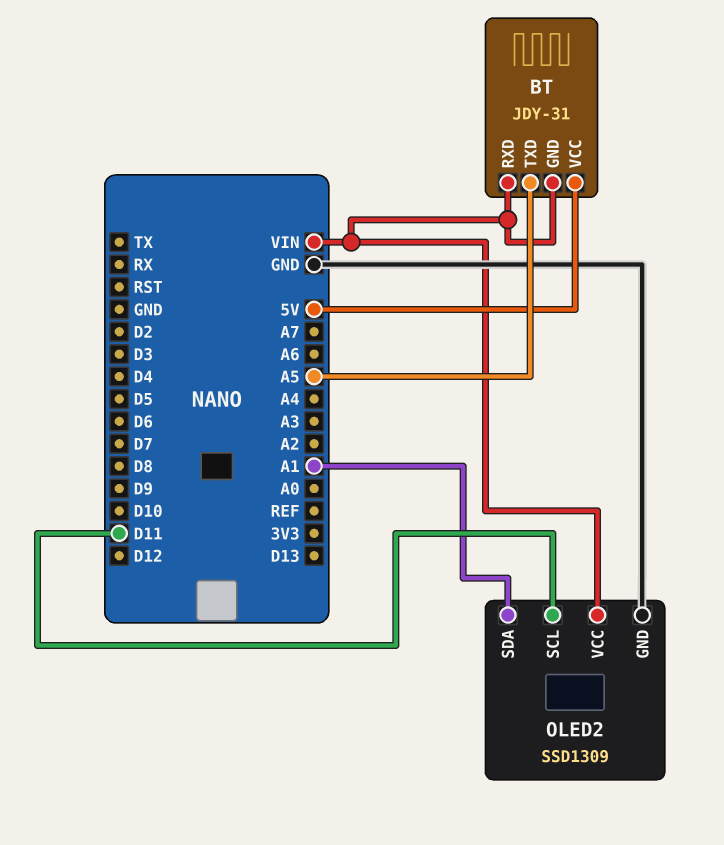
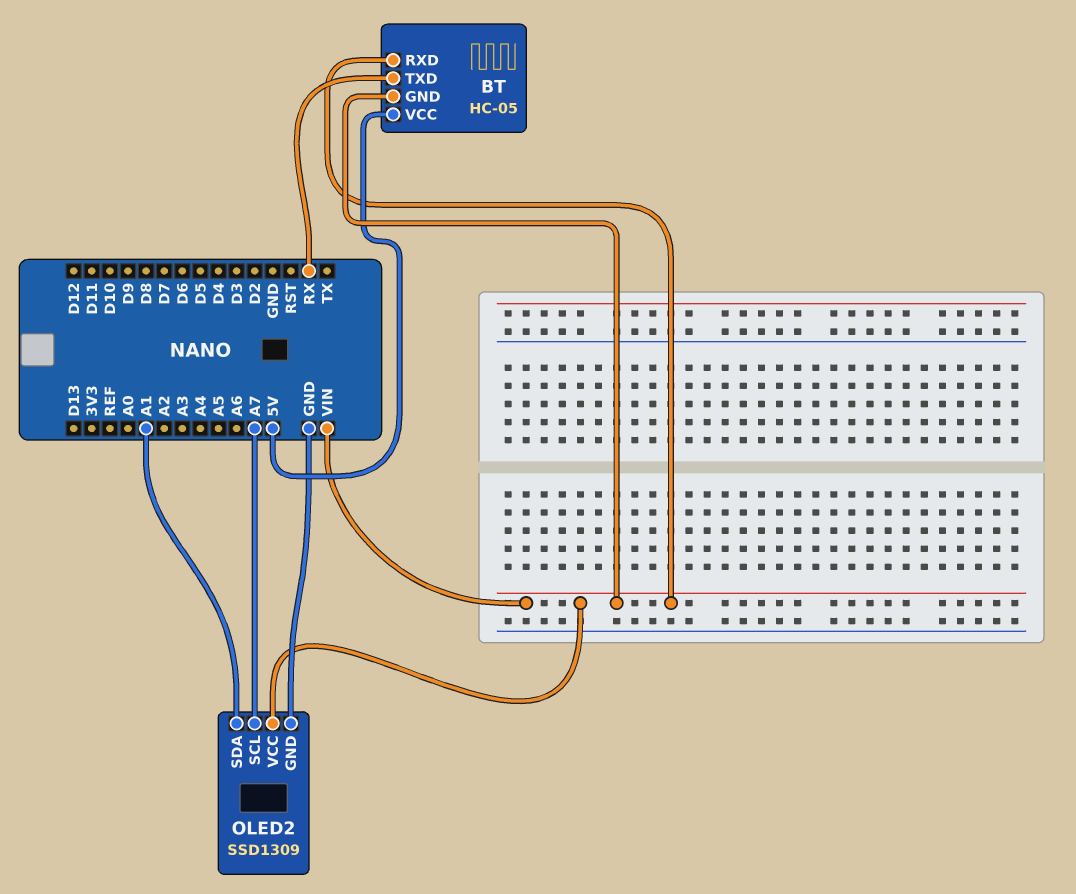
BT: JDY-31 -> HC-05
BT pin TXD: A5 -> RX
OLED2 pin SCL: D11 -> A7

